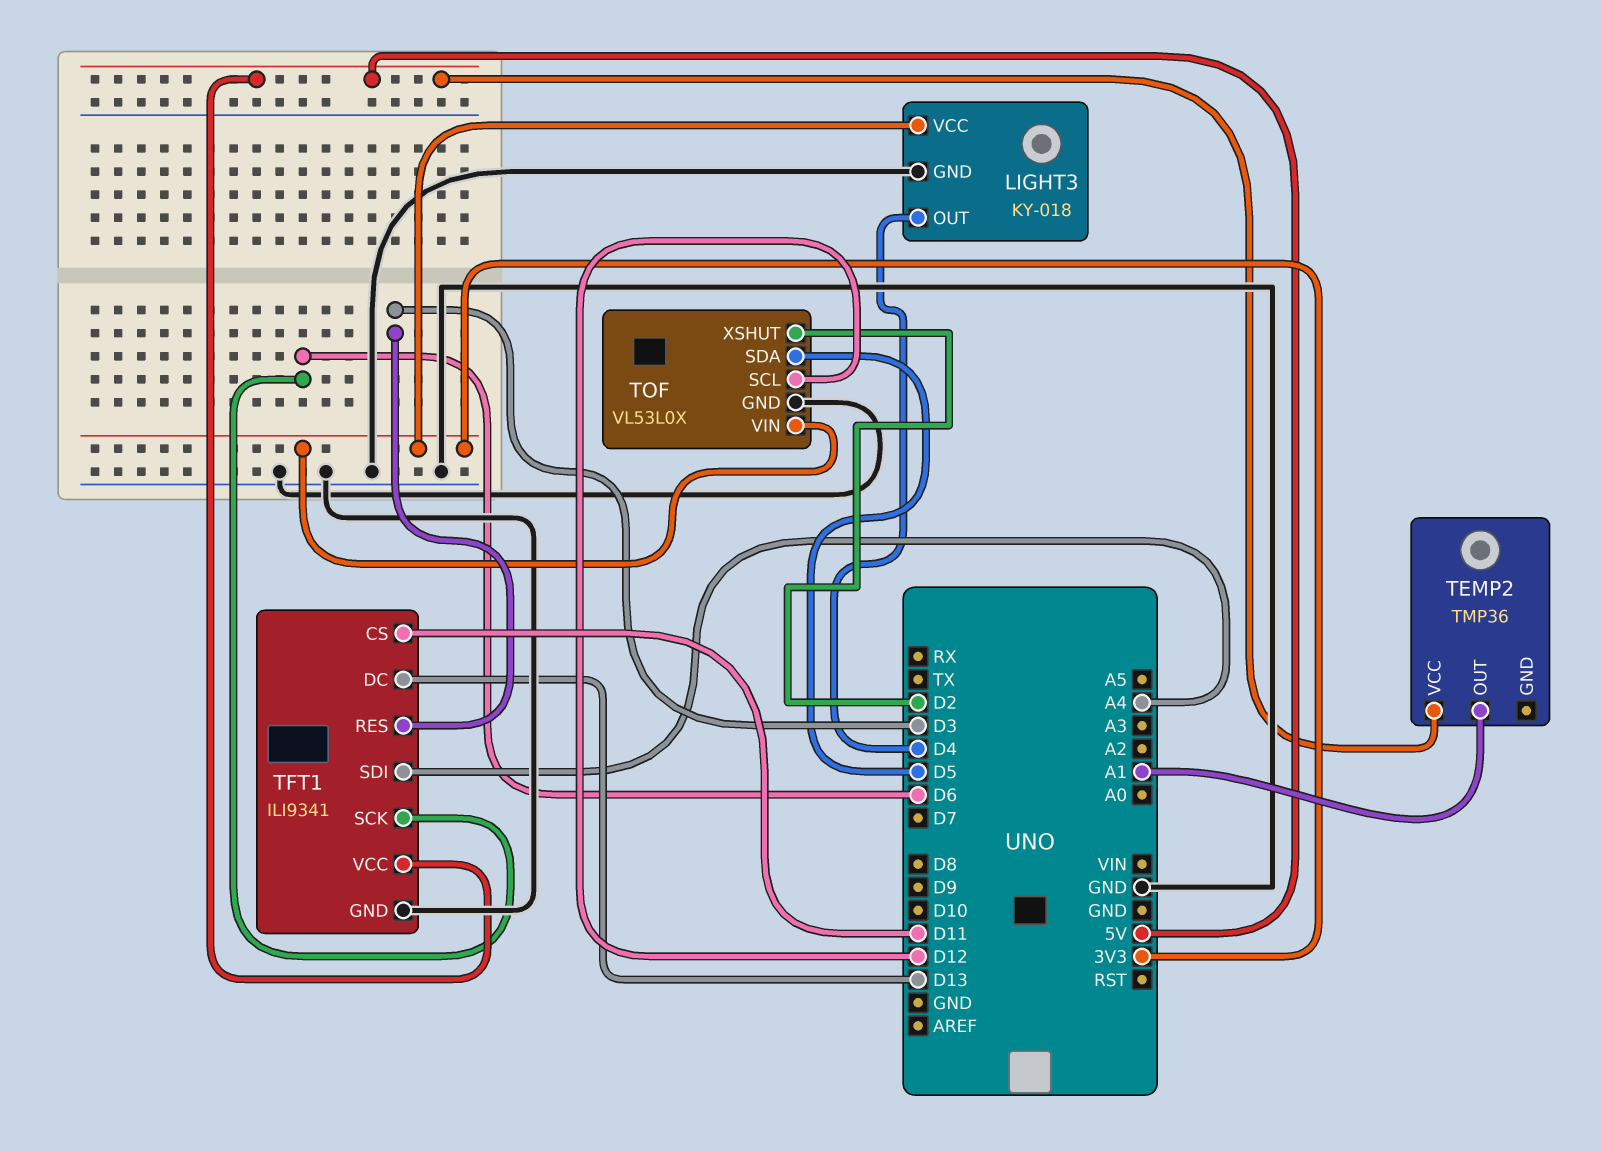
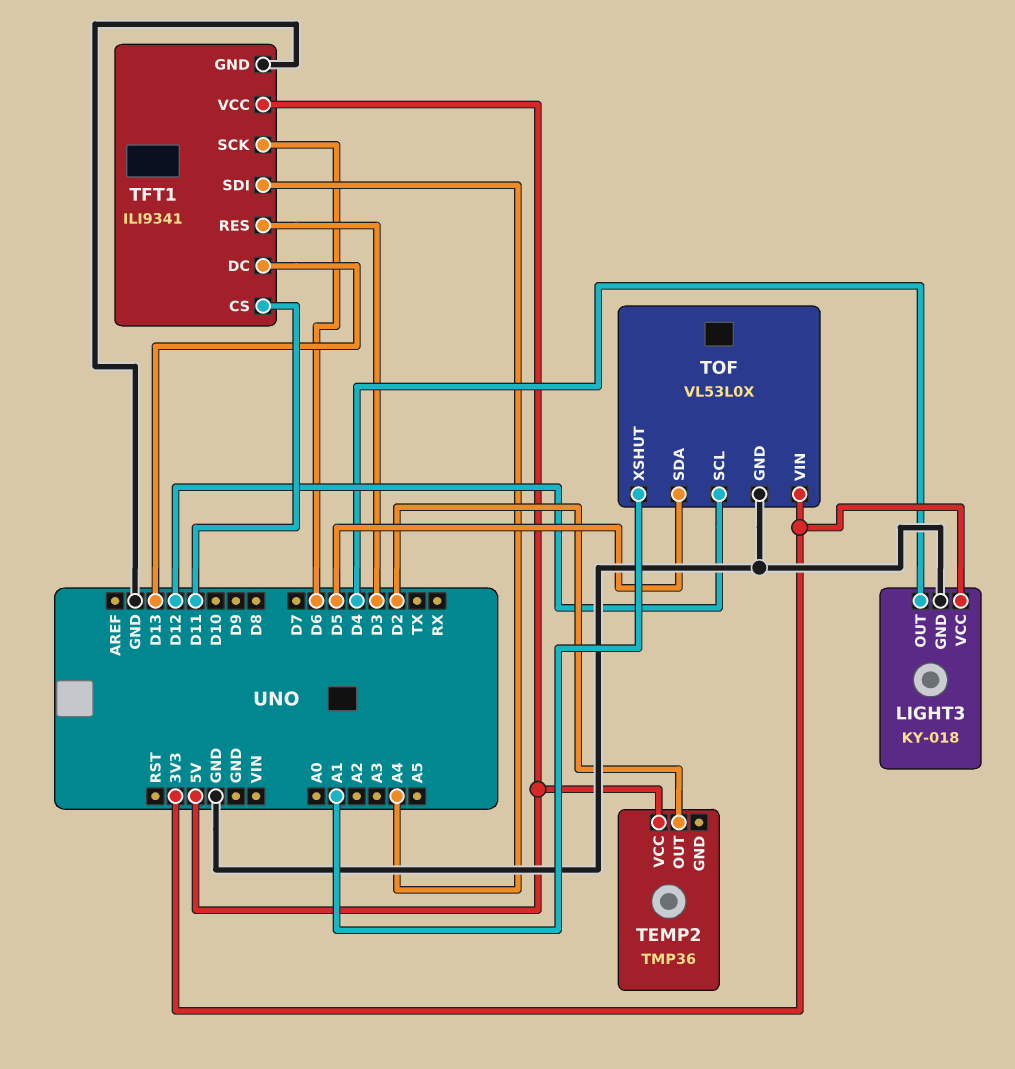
TEMP2 pin OUT: A1 -> D2
TOF pin XSHUT: D2 -> A1

